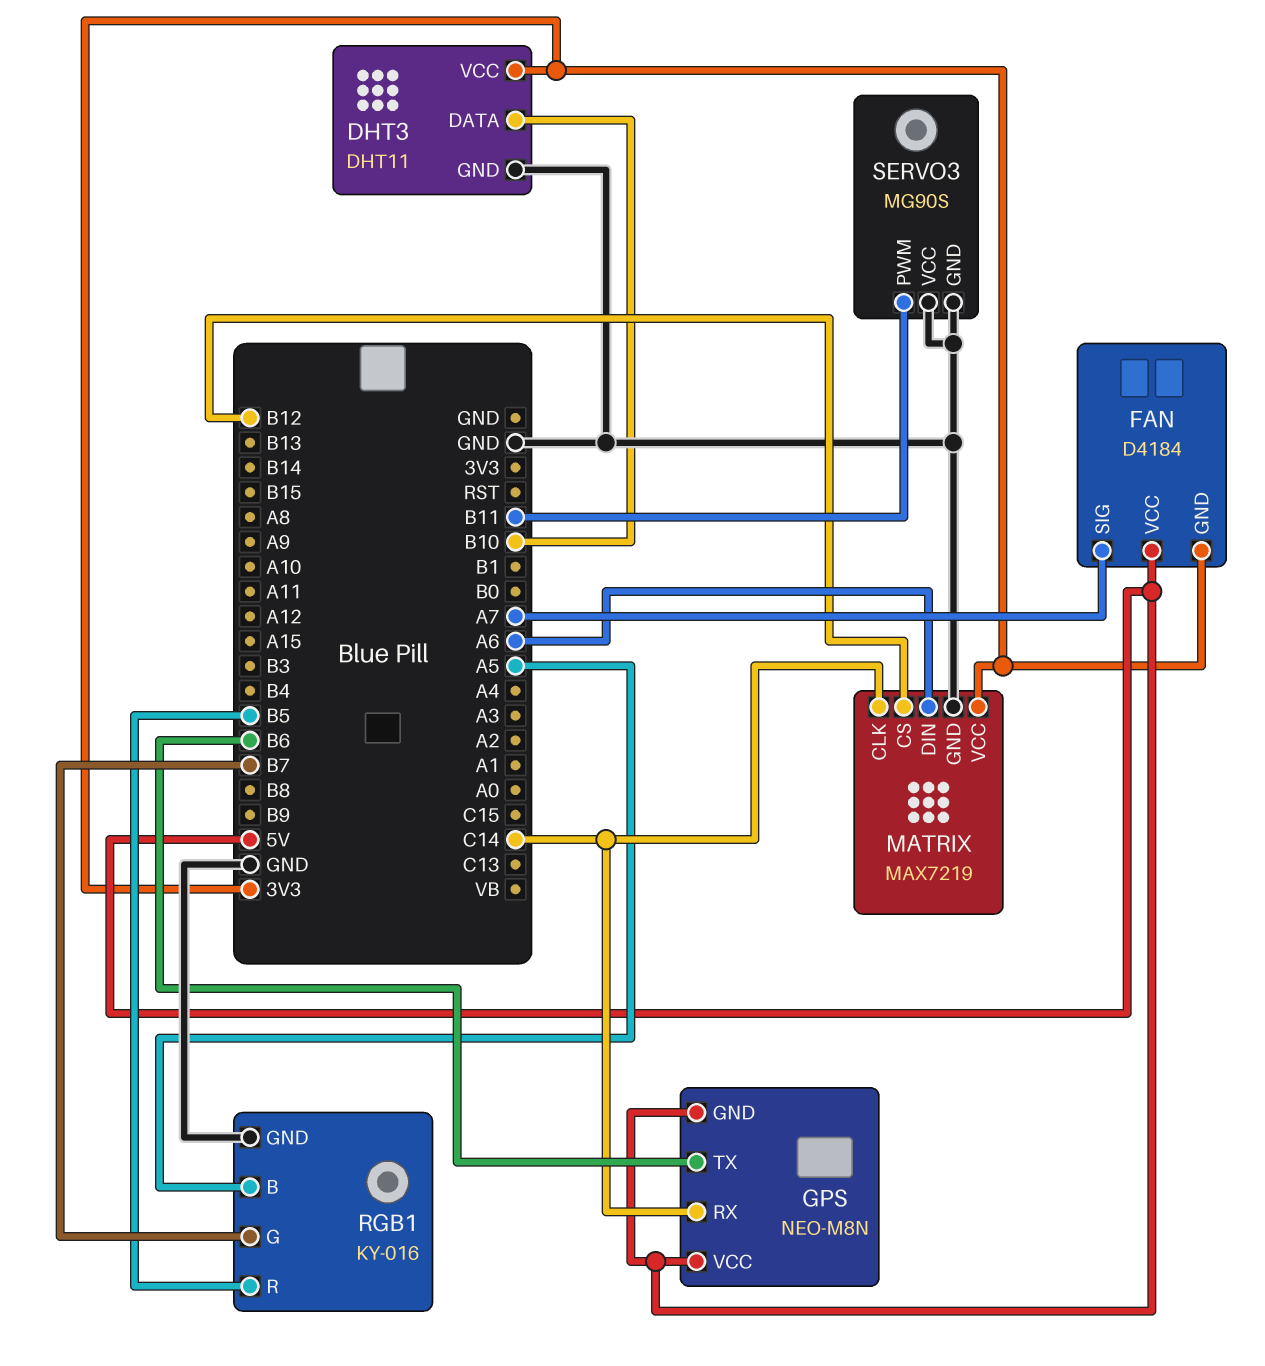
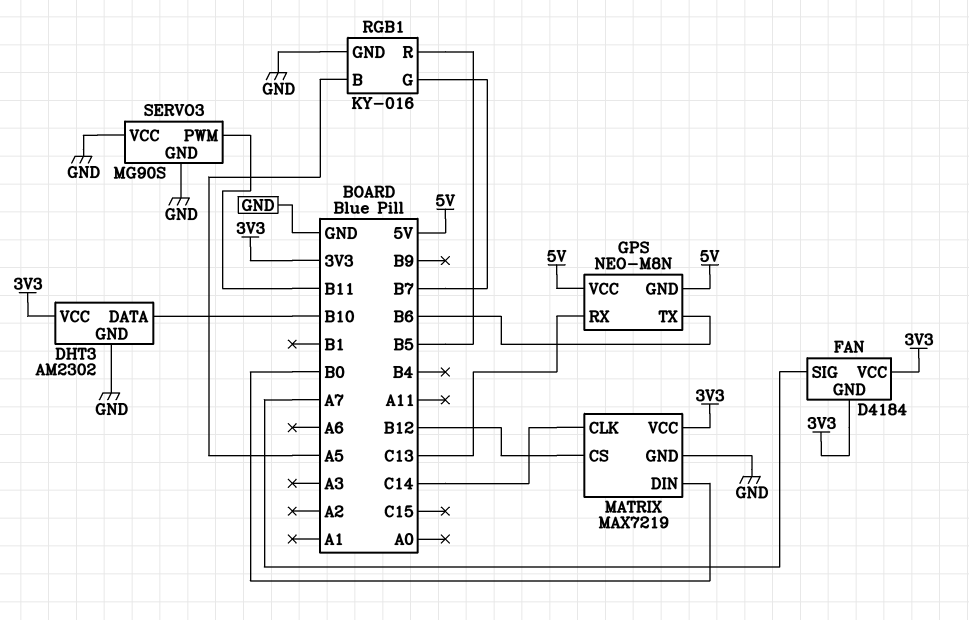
DHT3: DHT11 -> AM2302
FAN pin VCC: 5V -> 3V3
GPS pin RX: C14 -> C13
MATRIX pin DIN: A6 -> B0

